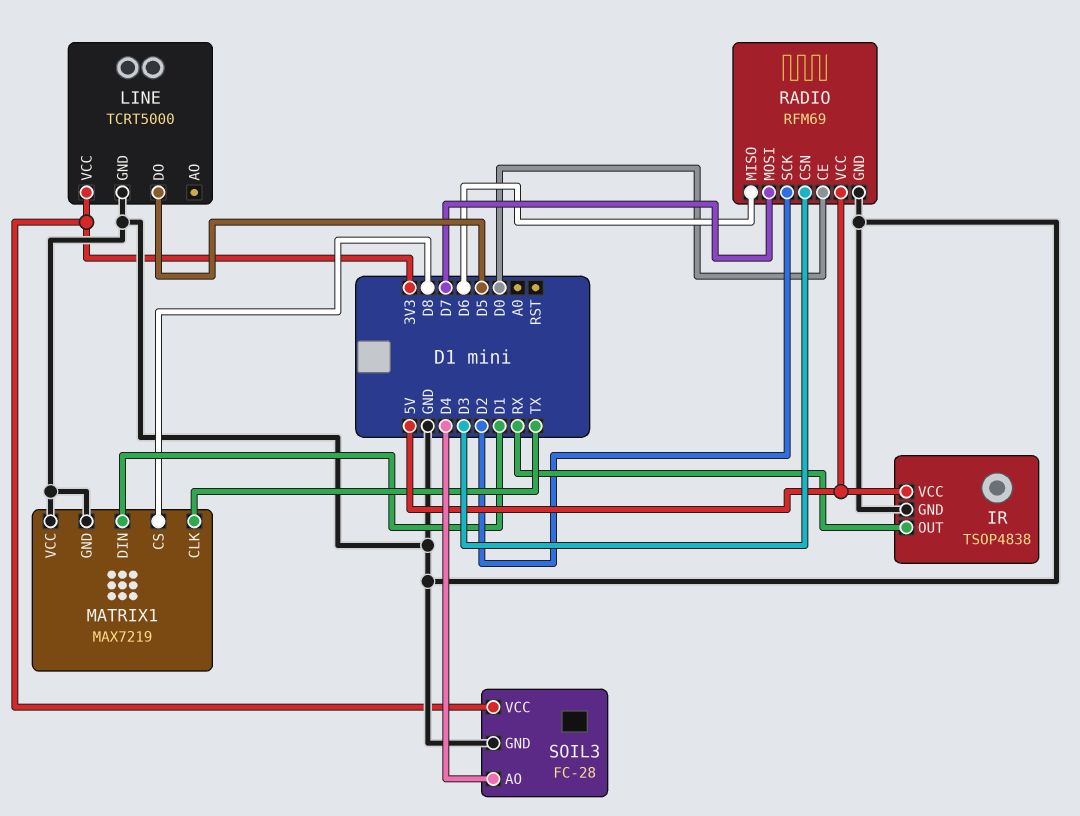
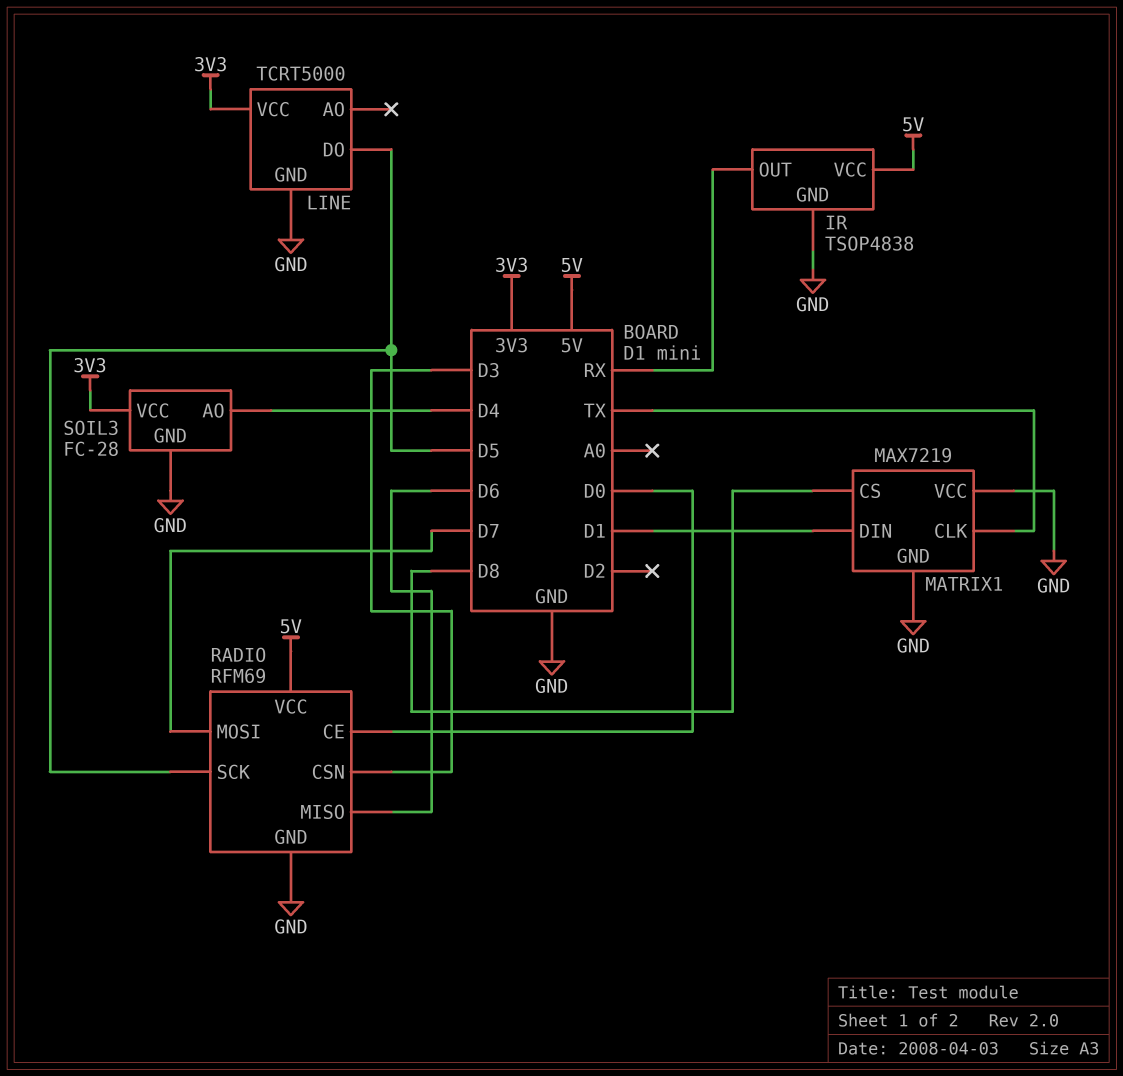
RADIO pin SCK: D2 -> D5

